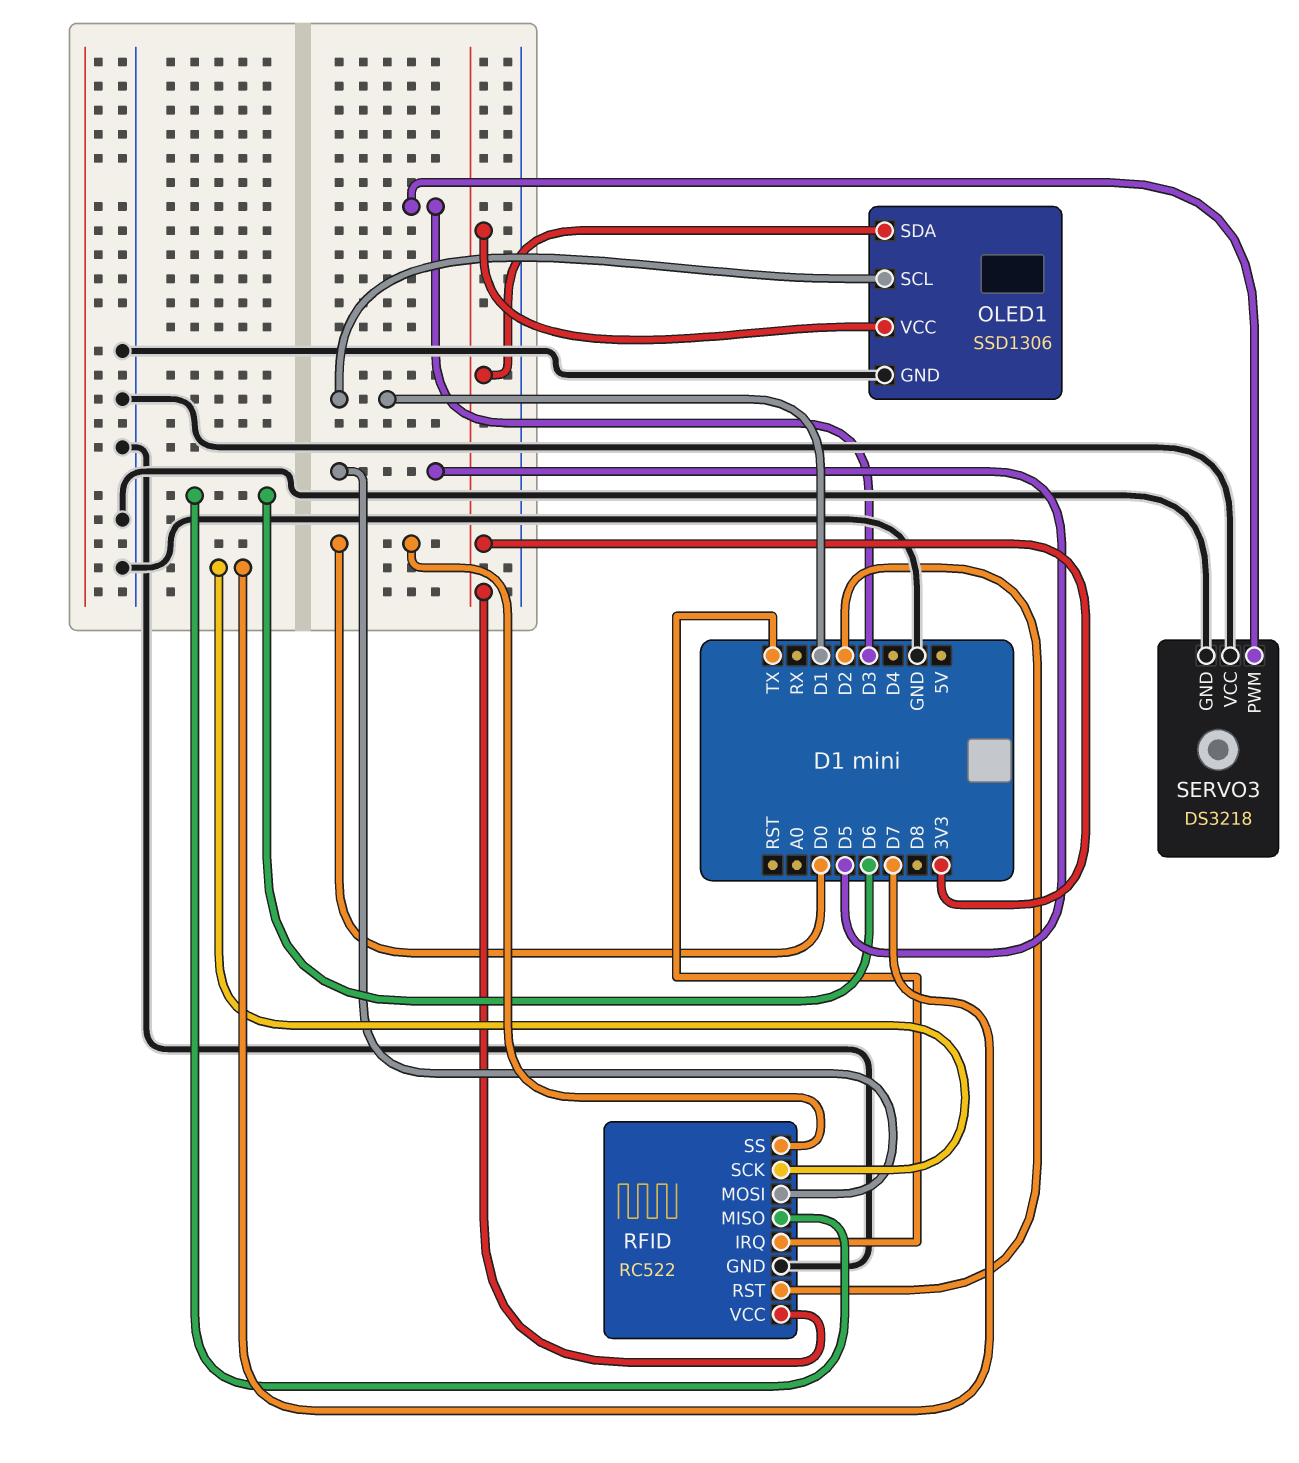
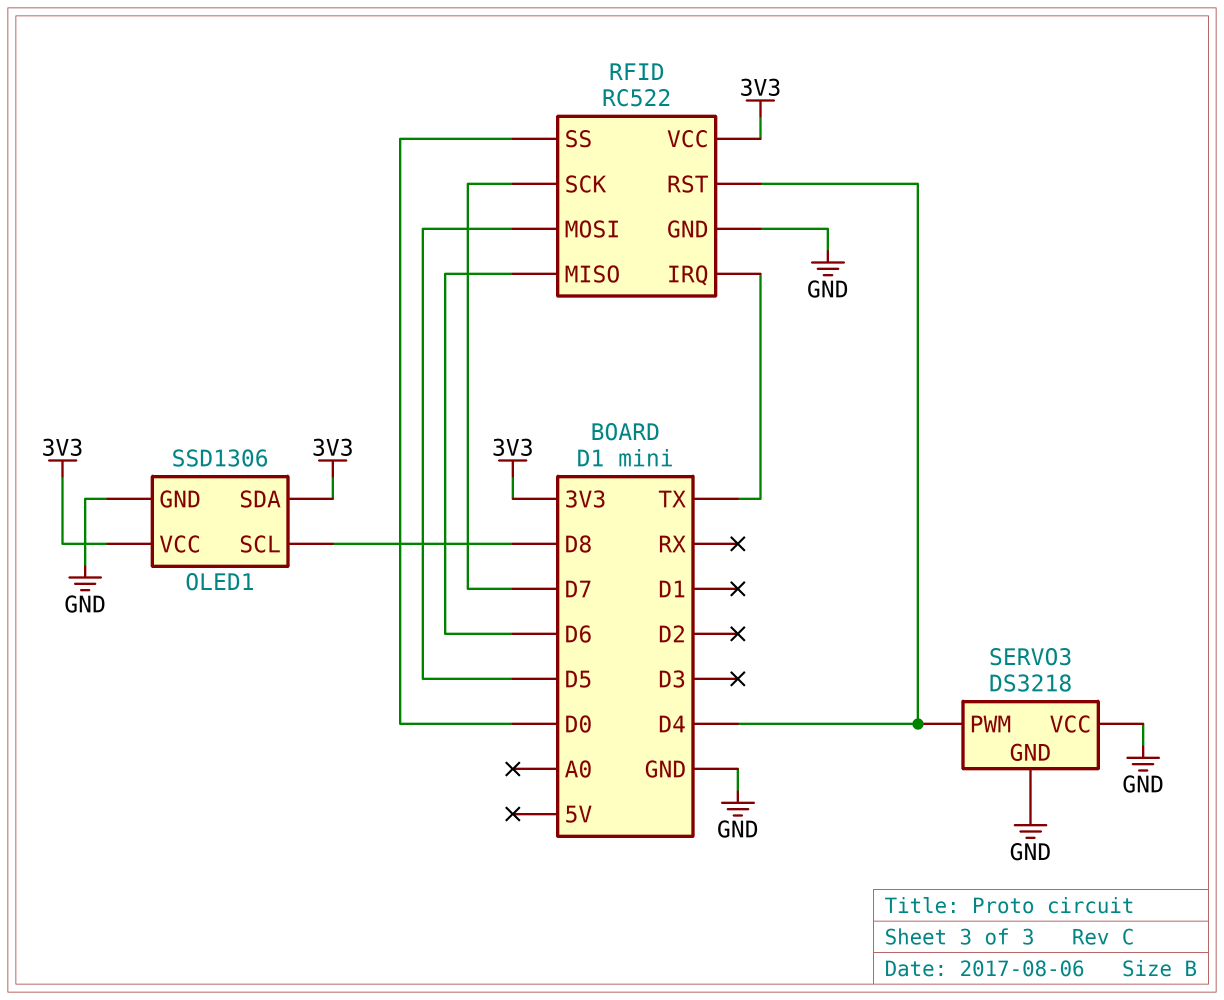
OLED1 pin SCL: D1 -> D8
RFID pin RST: D2 -> D4
SERVO3 pin PWM: D3 -> D4

